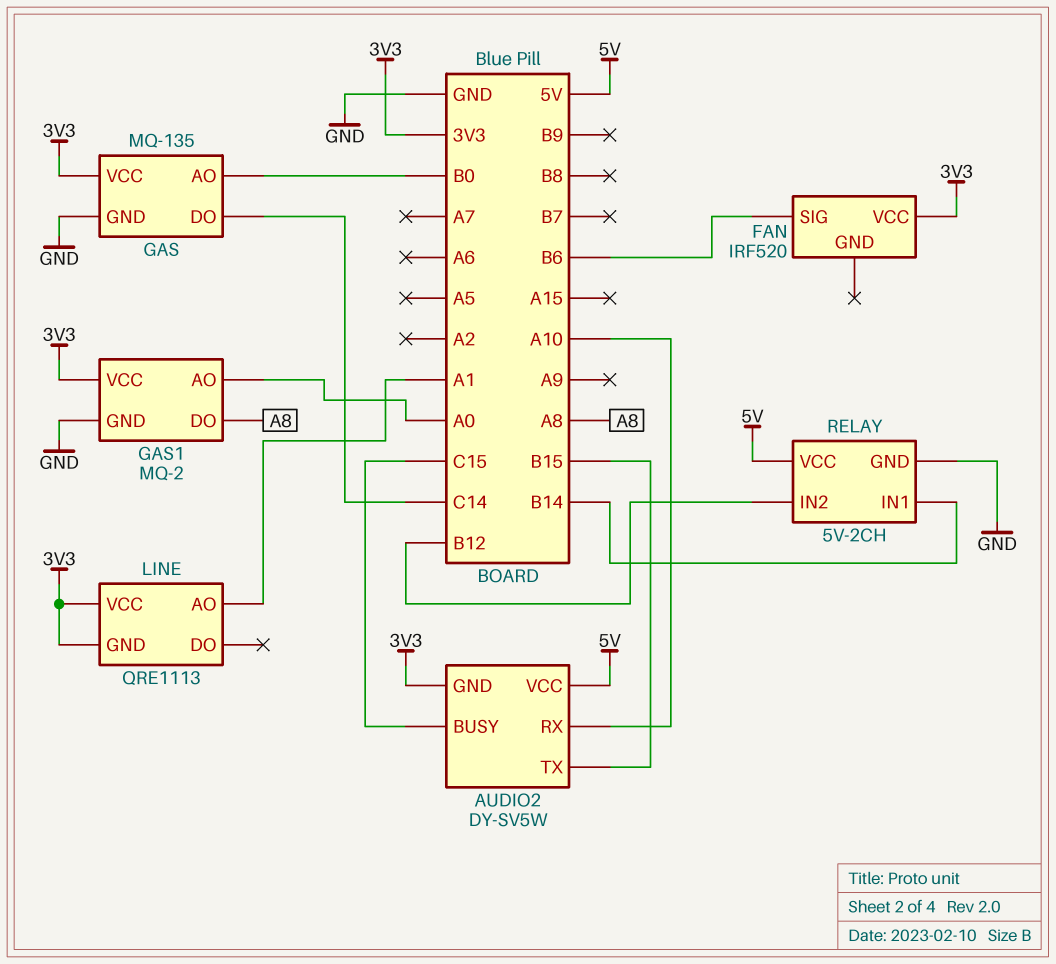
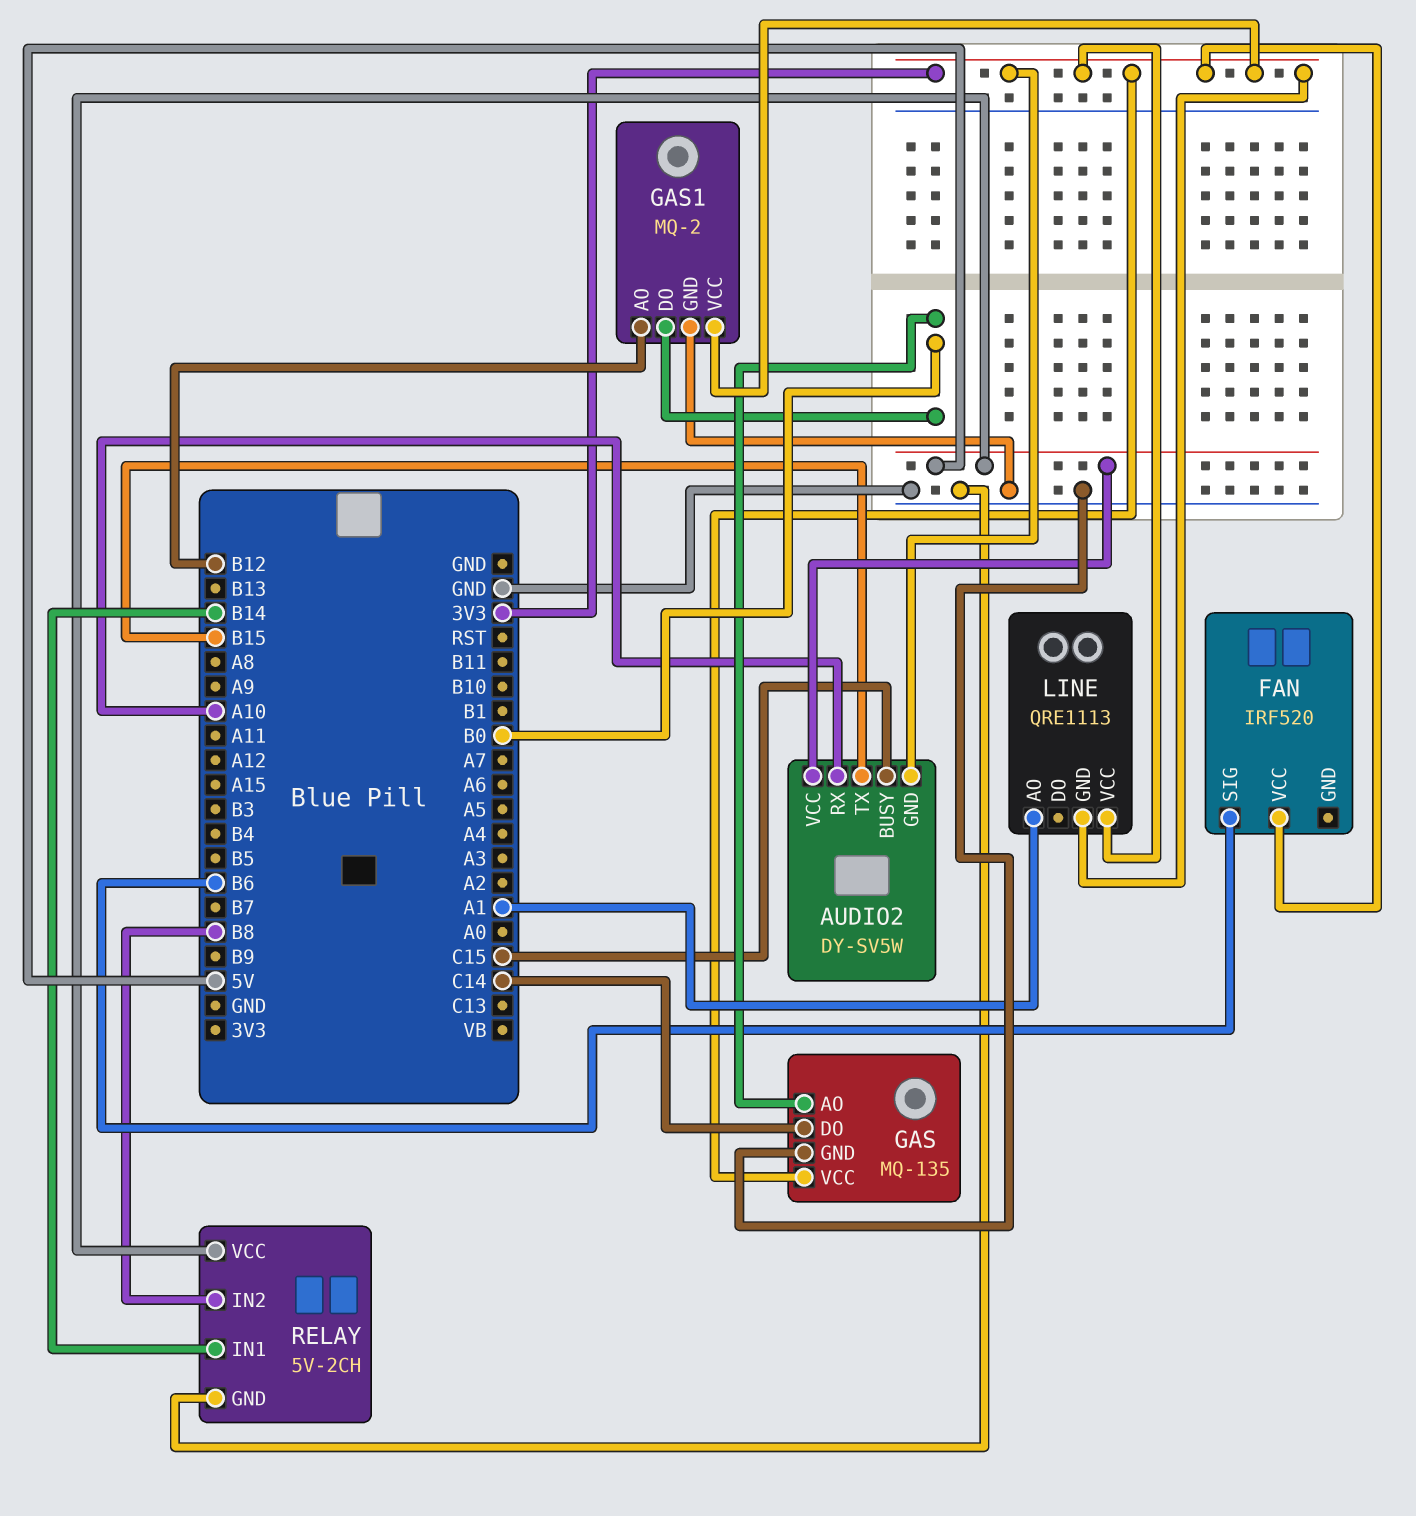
GAS1 pin AO: A0 -> B12
GAS1 pin DO: A8 -> B0
RELAY pin IN2: B12 -> B8

